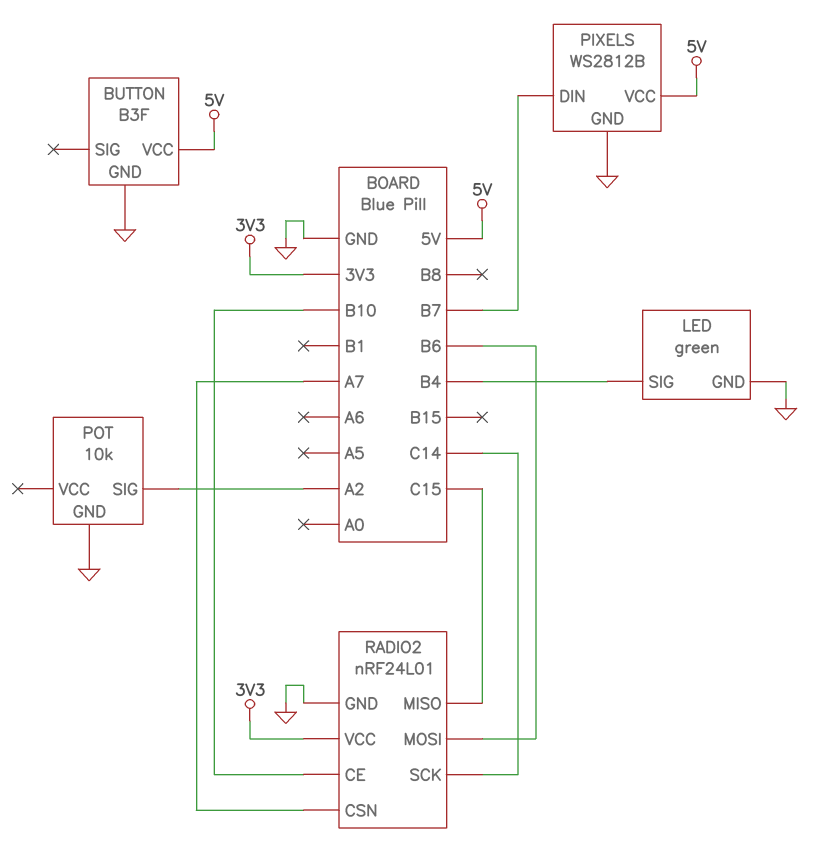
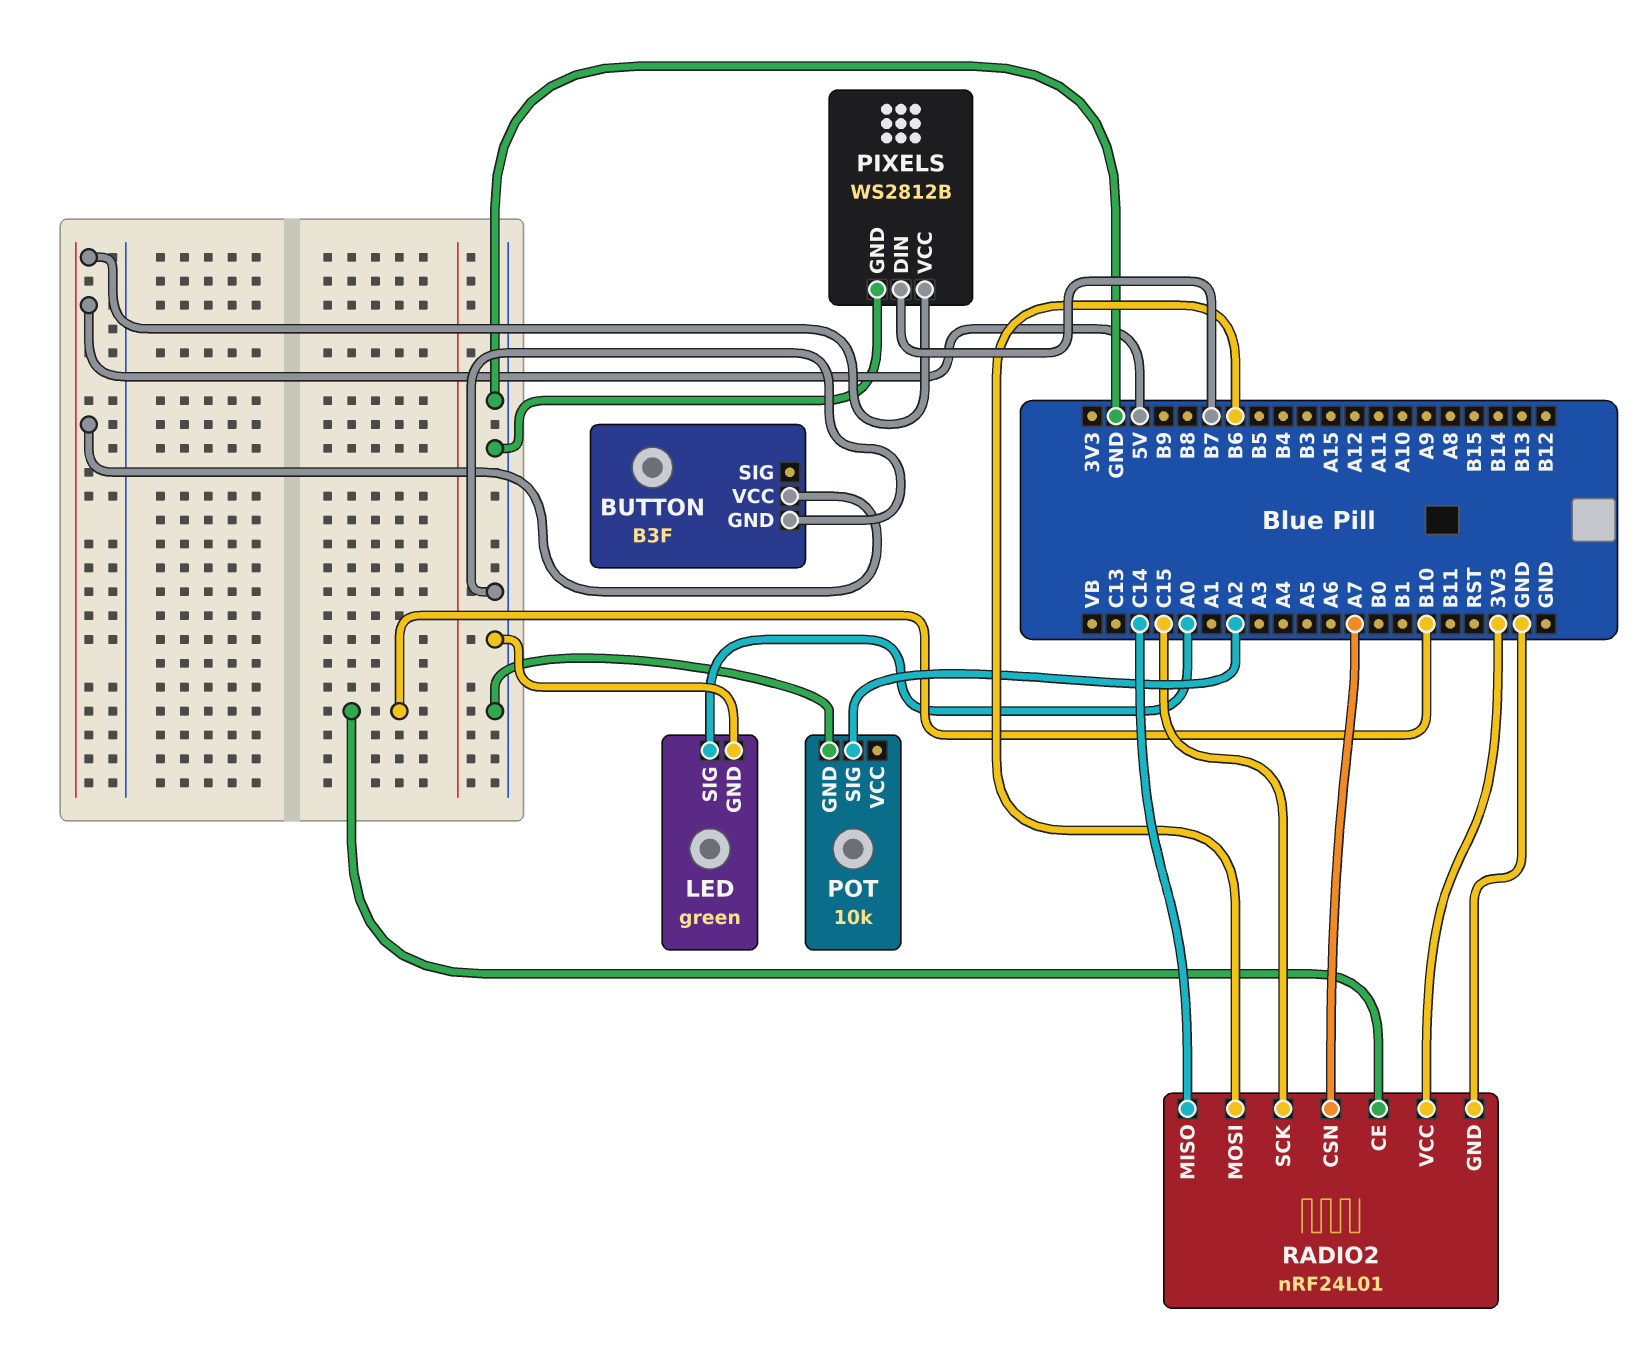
LED pin SIG: B4 -> A0
RADIO2 pin MISO: C15 -> C14
RADIO2 pin SCK: C14 -> C15

